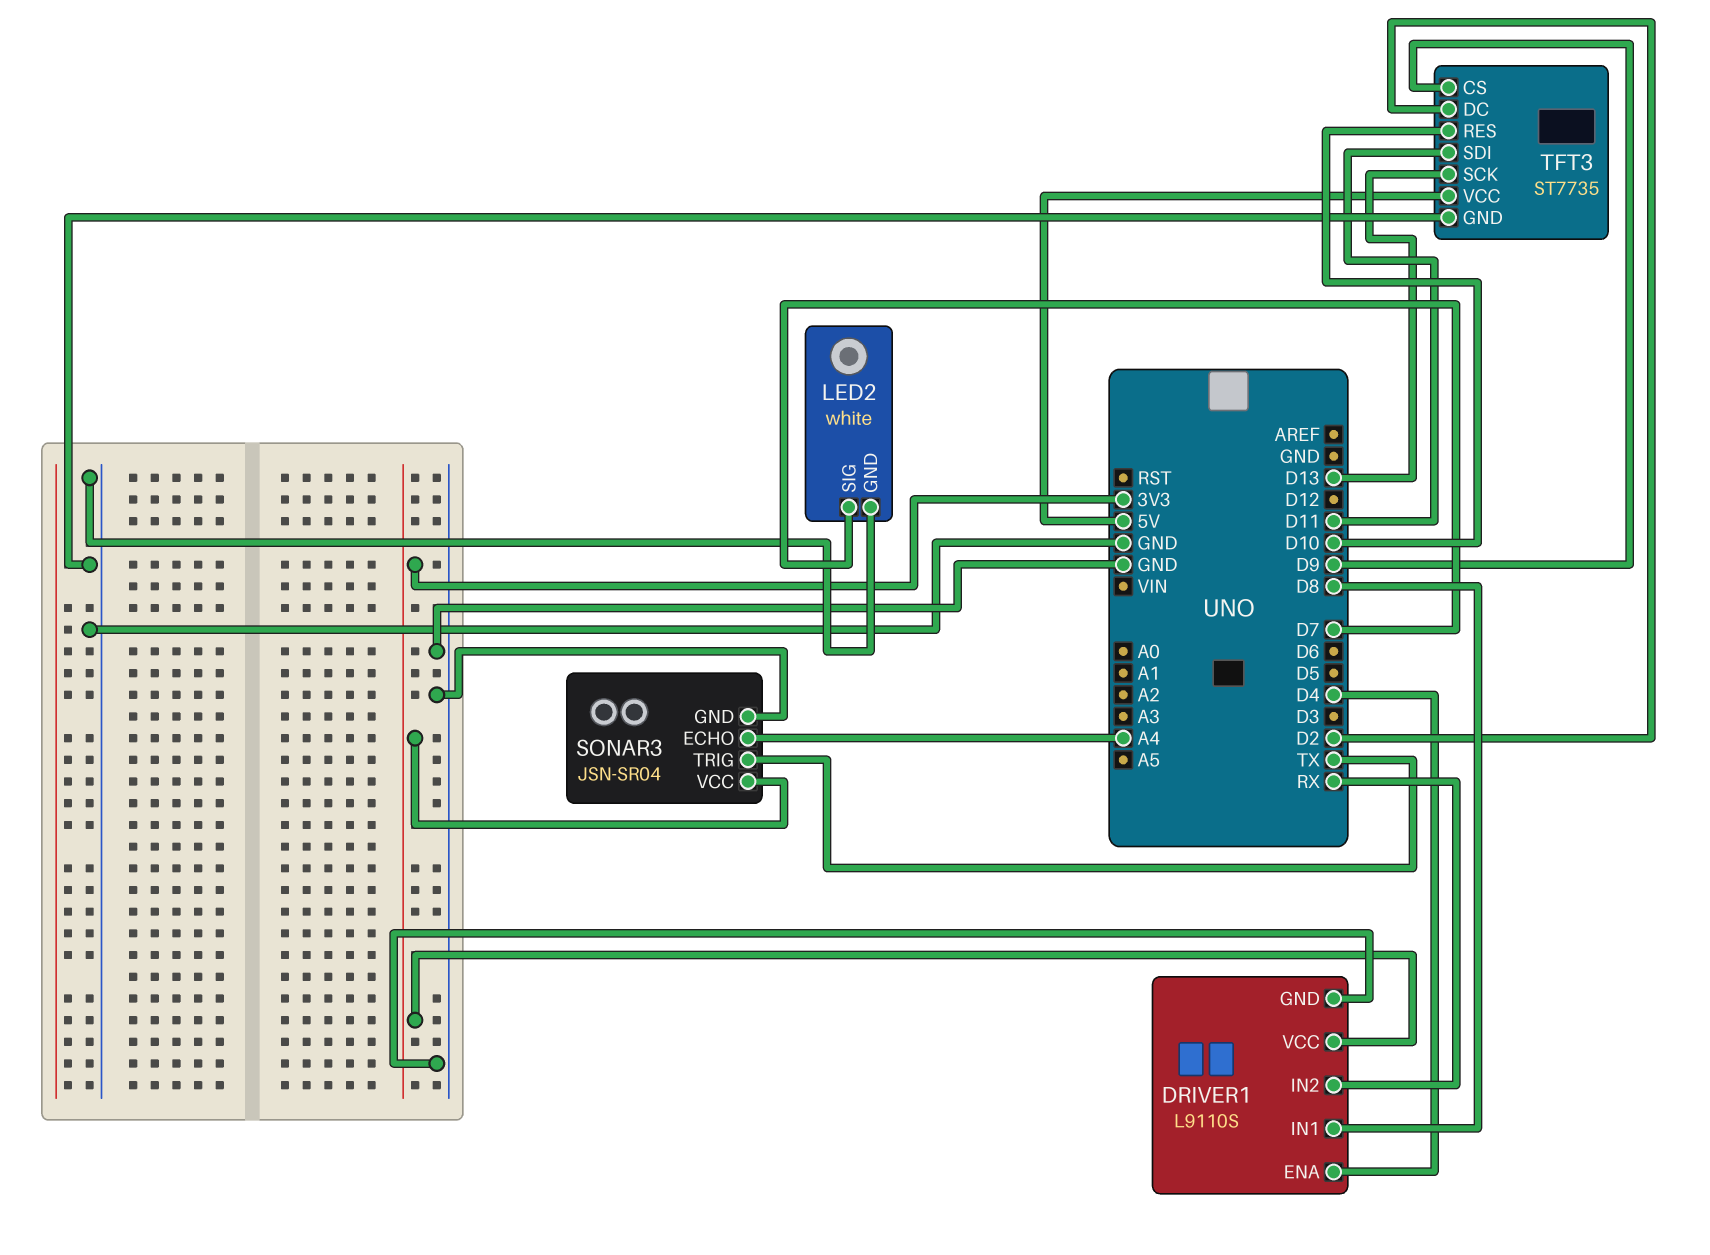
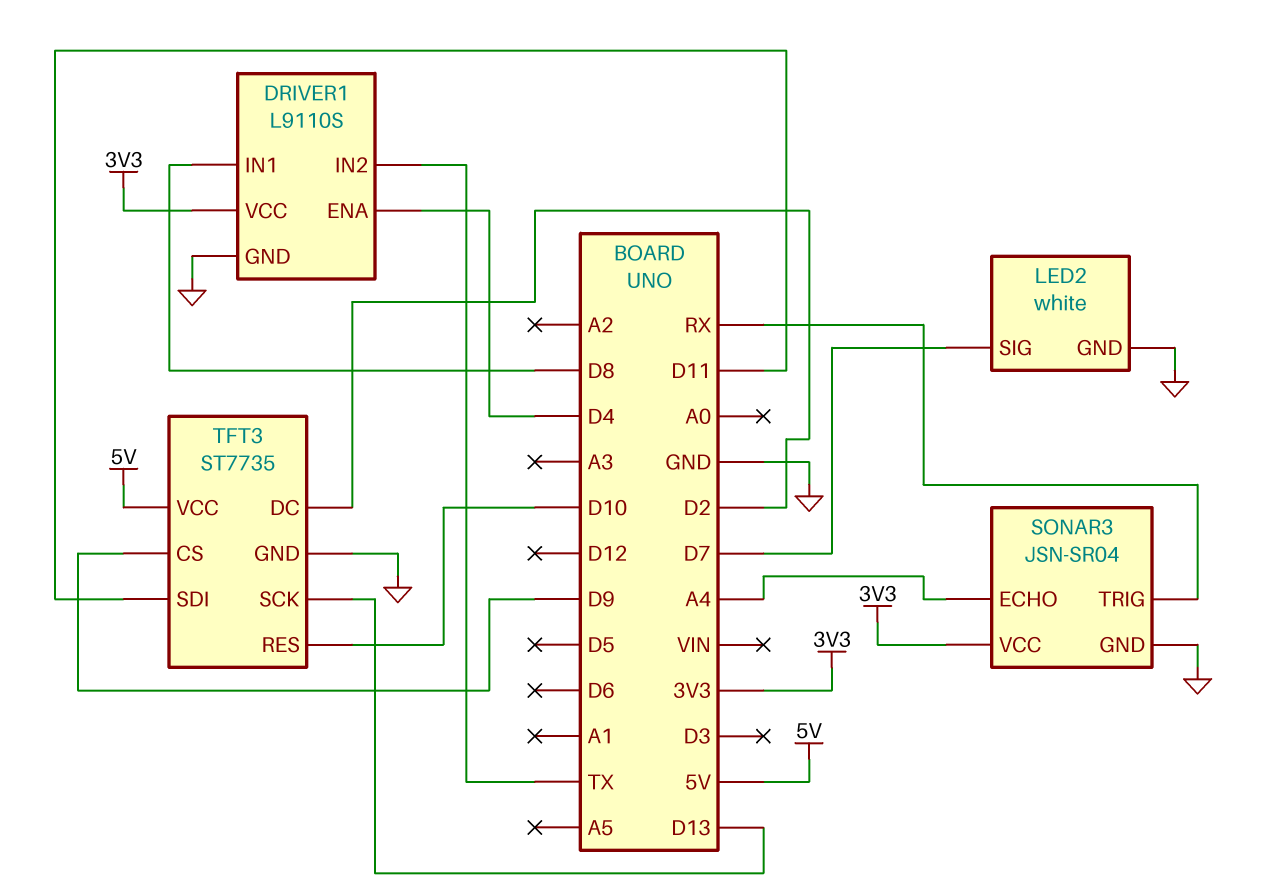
DRIVER1 pin IN2: RX -> TX
SONAR3 pin TRIG: TX -> RX

